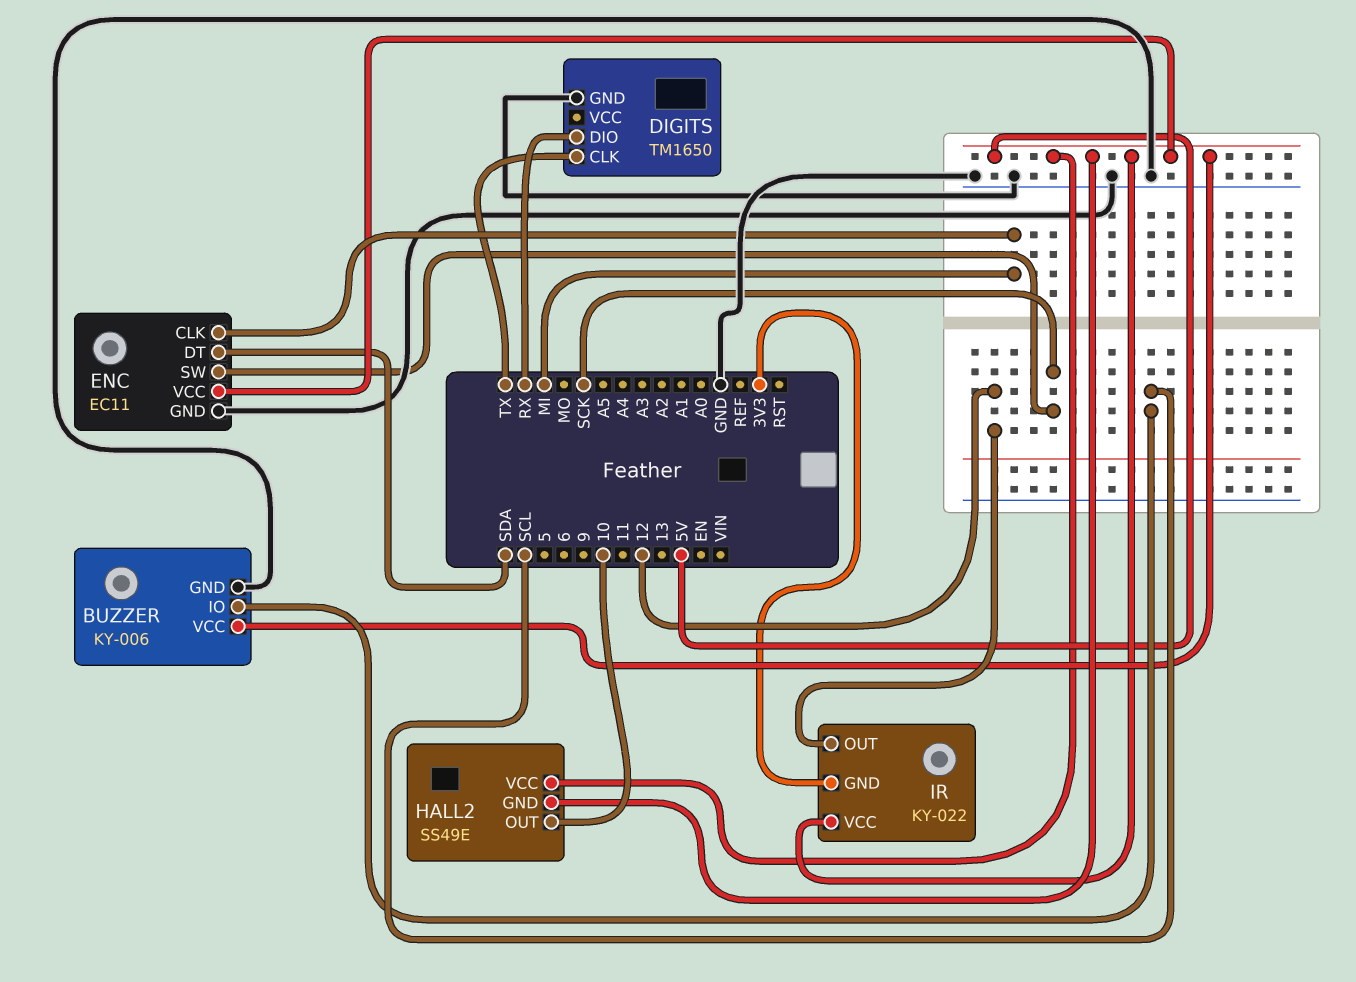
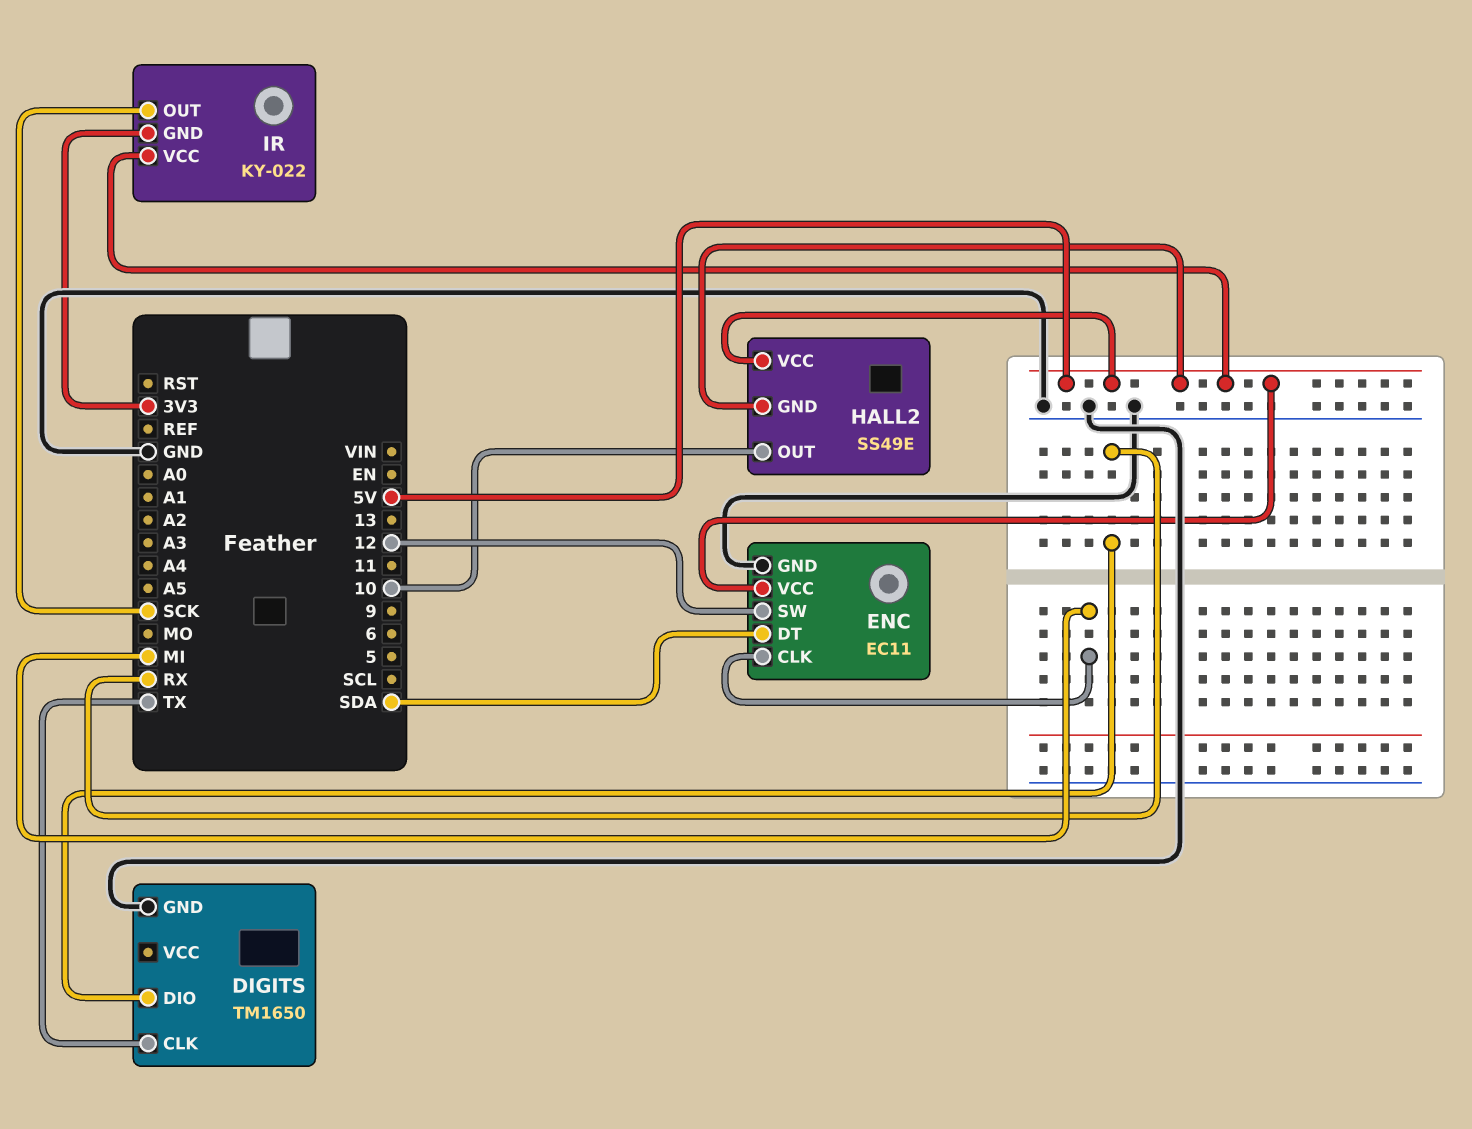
BUZZER: KY-006 -> none
BUZZER pin GND: GND -> none
BUZZER pin IO: SCL -> none
BUZZER pin VCC: 5V -> none
ENC pin SW: SCK -> 12
IR pin OUT: 12 -> SCK

